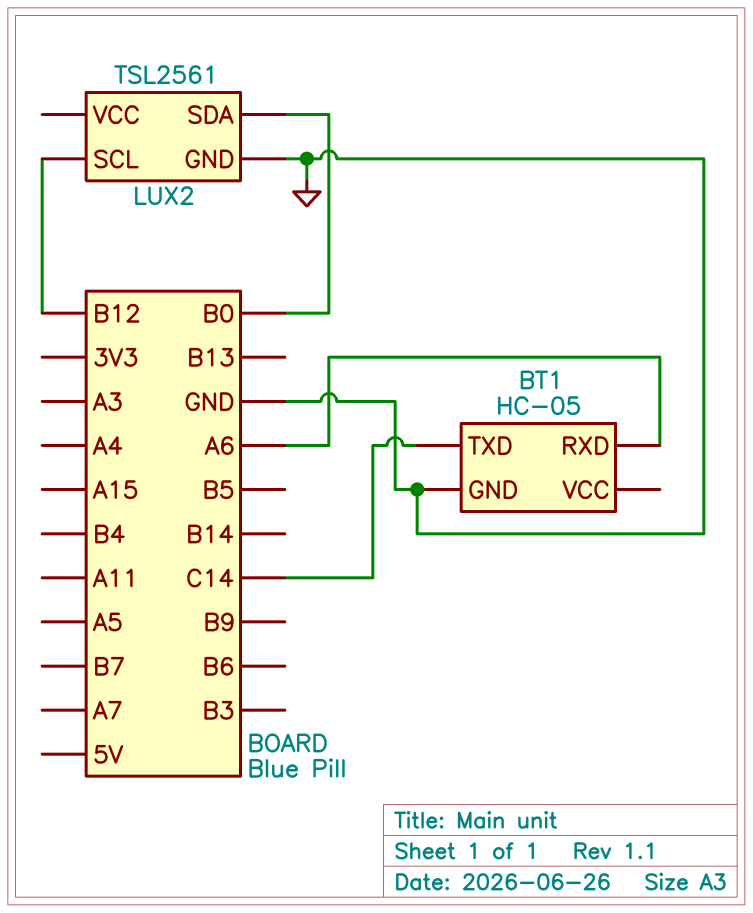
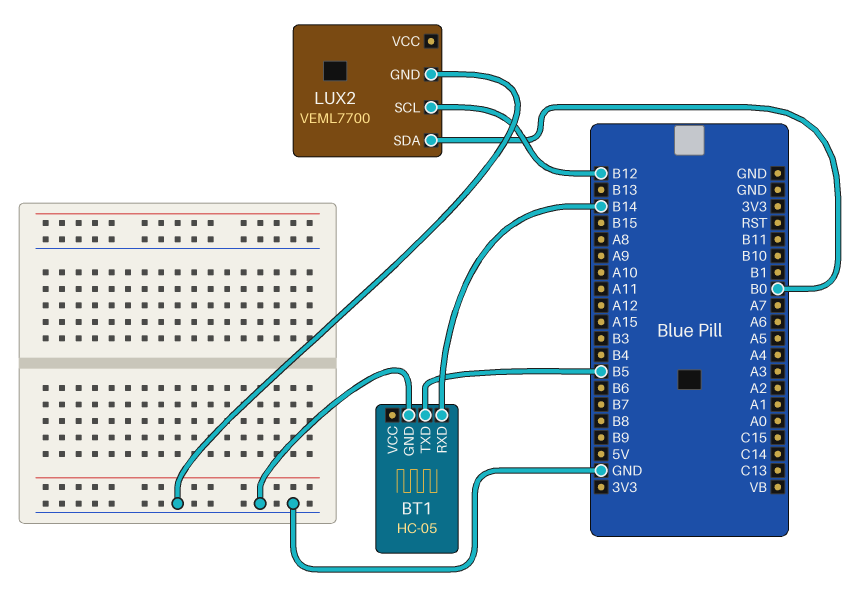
BT1 pin RXD: A6 -> B14
BT1 pin TXD: C14 -> B5
LUX2: TSL2561 -> VEML7700

